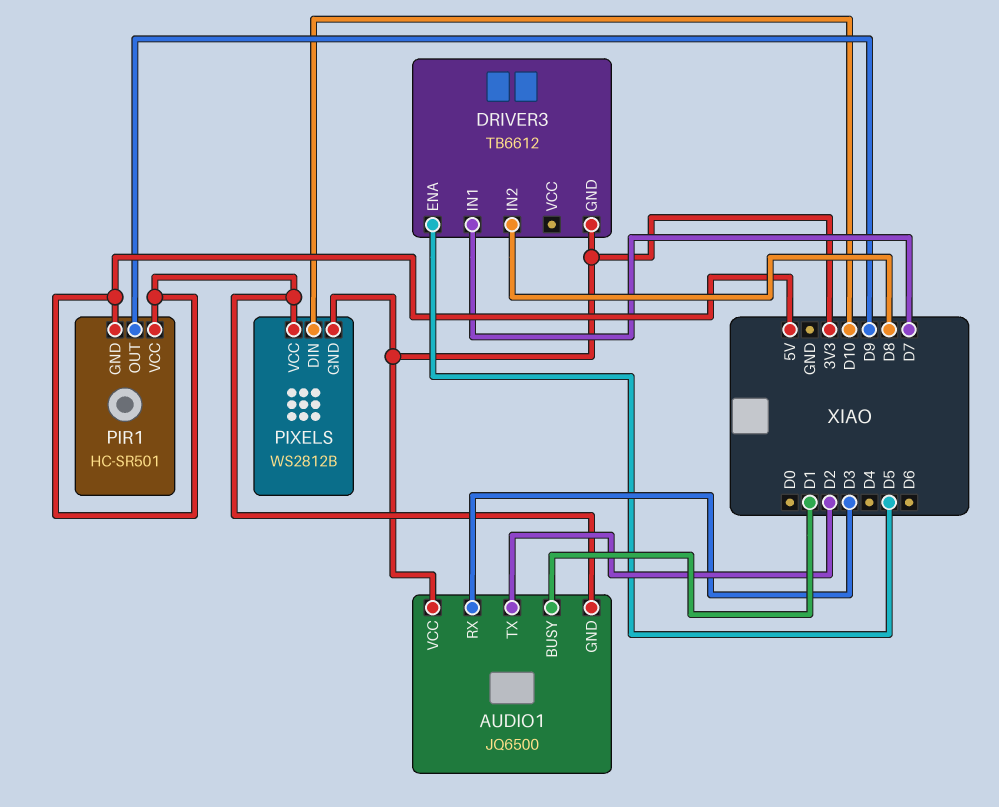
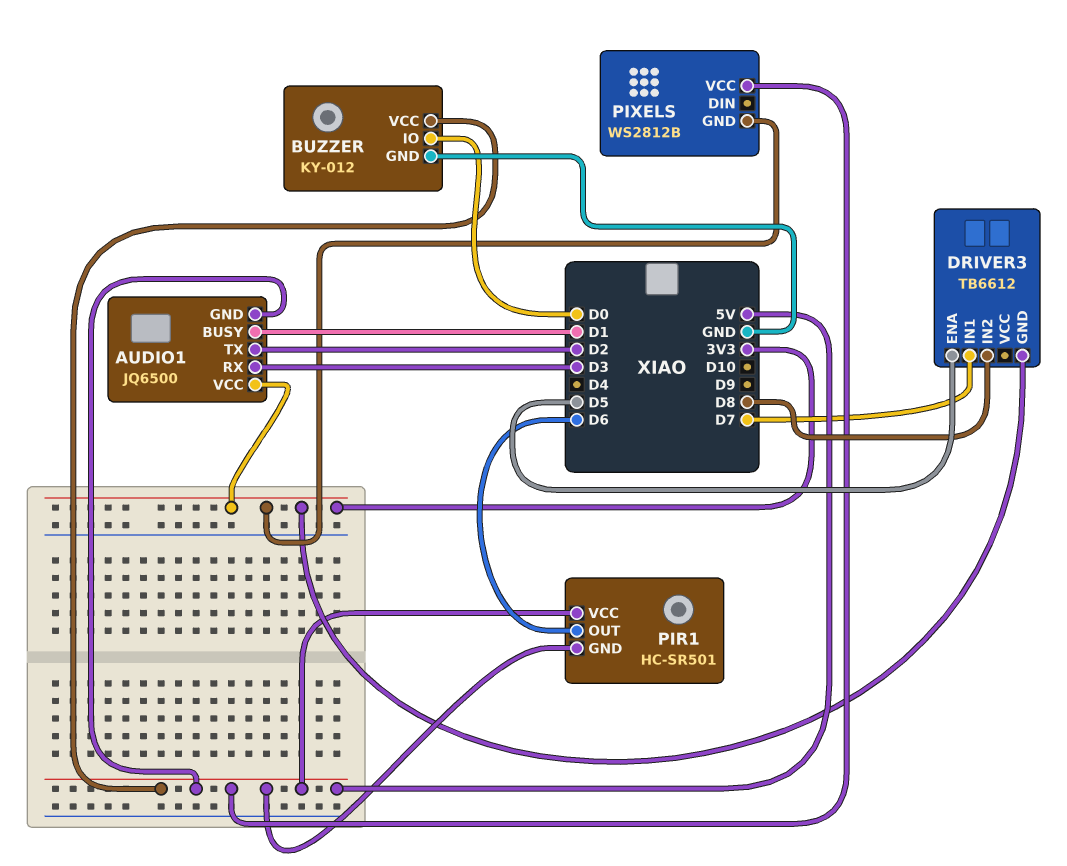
BUZZER: none -> KY-012
BUZZER pin GND: none -> GND
BUZZER pin IO: none -> D0
BUZZER pin VCC: none -> 5V
PIR1 pin OUT: D9 -> D6
PIXELS pin DIN: D10 -> none

